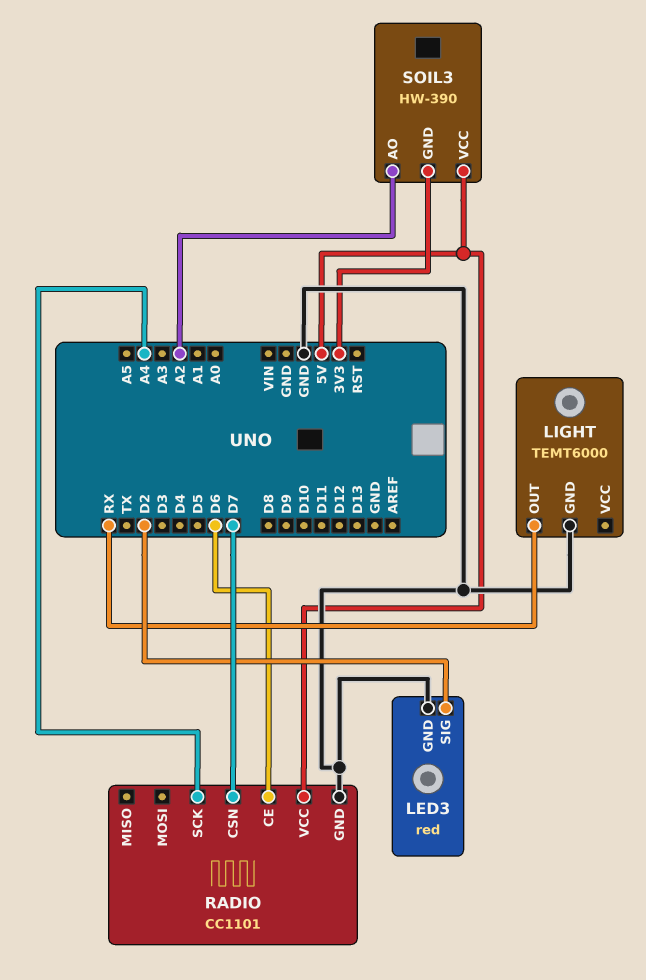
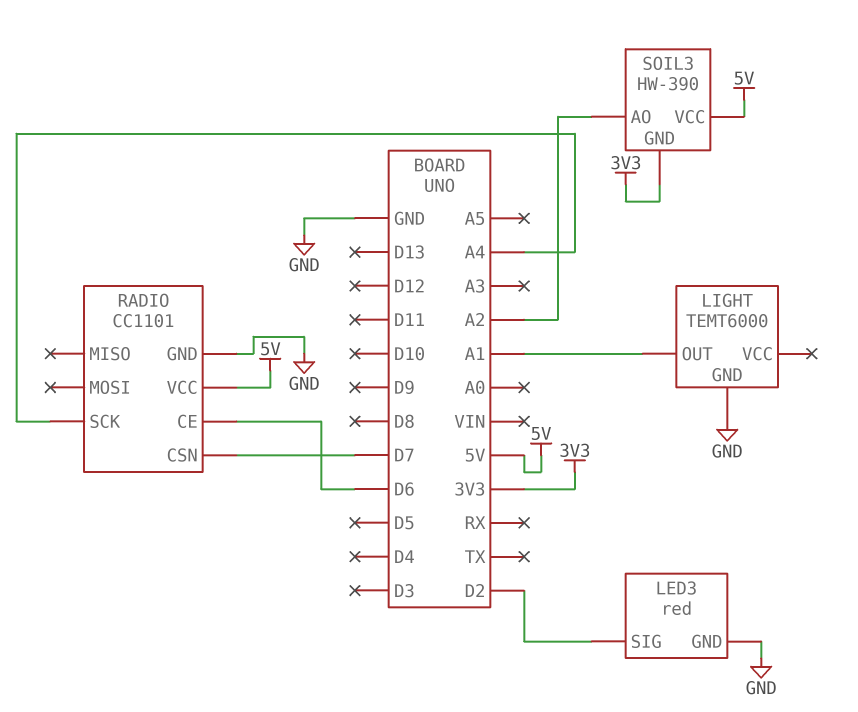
LIGHT pin OUT: RX -> A1

